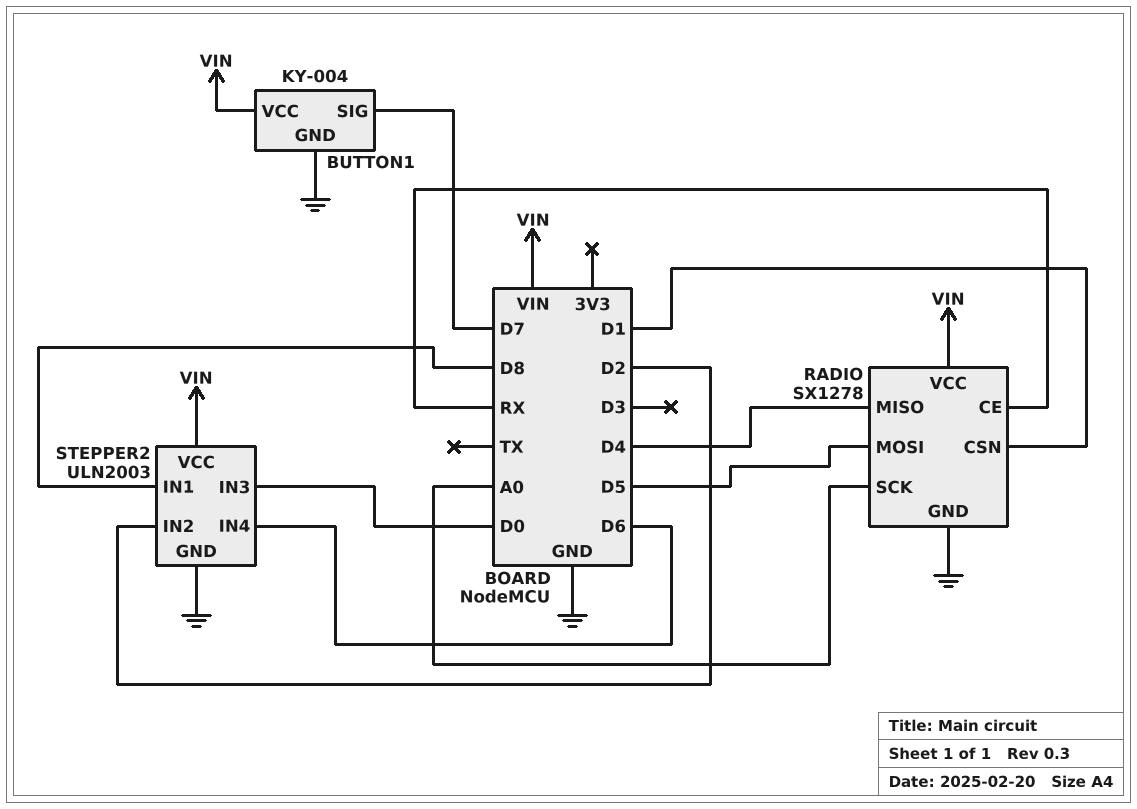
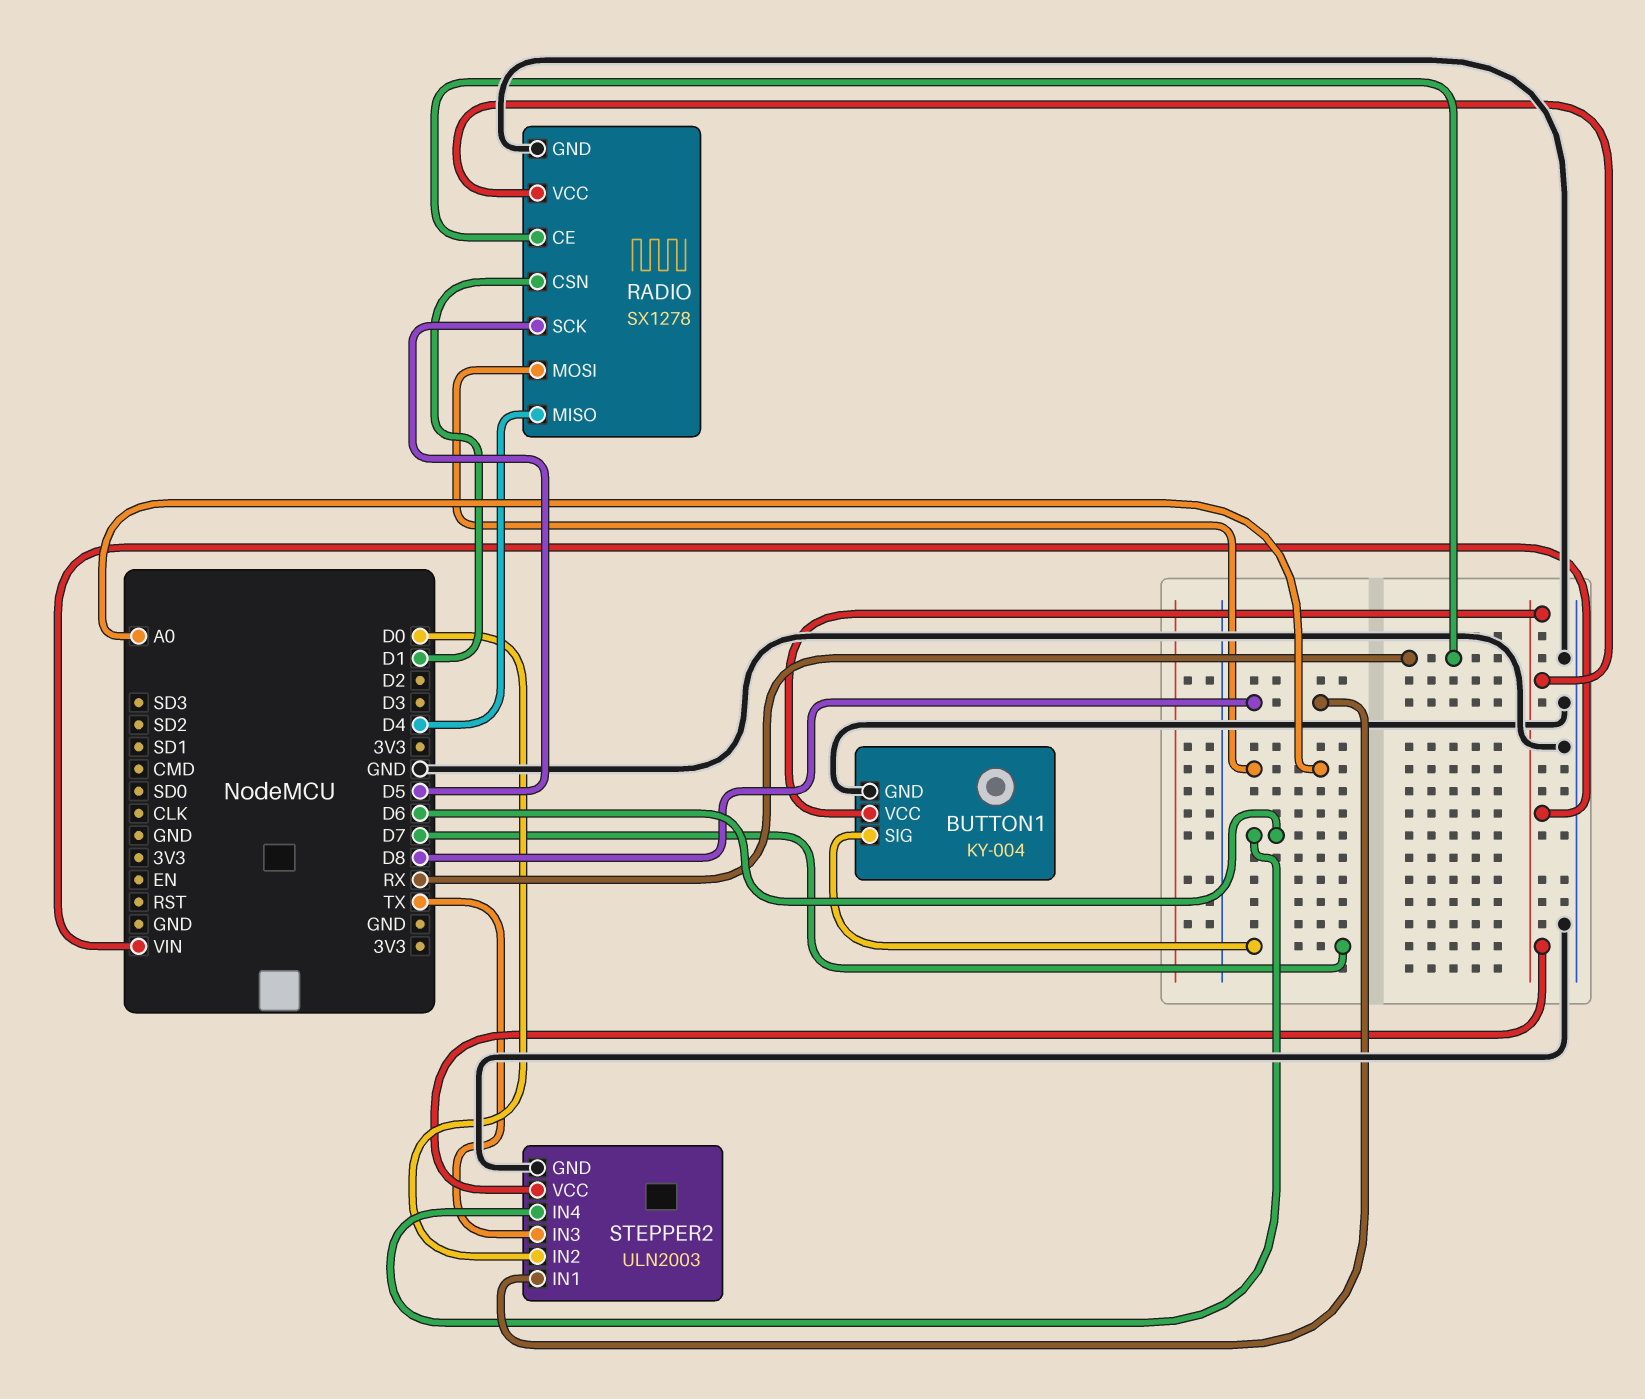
RADIO pin MOSI: D5 -> A0
RADIO pin SCK: A0 -> D5
STEPPER2 pin IN2: D2 -> D0
STEPPER2 pin IN3: D0 -> TX

